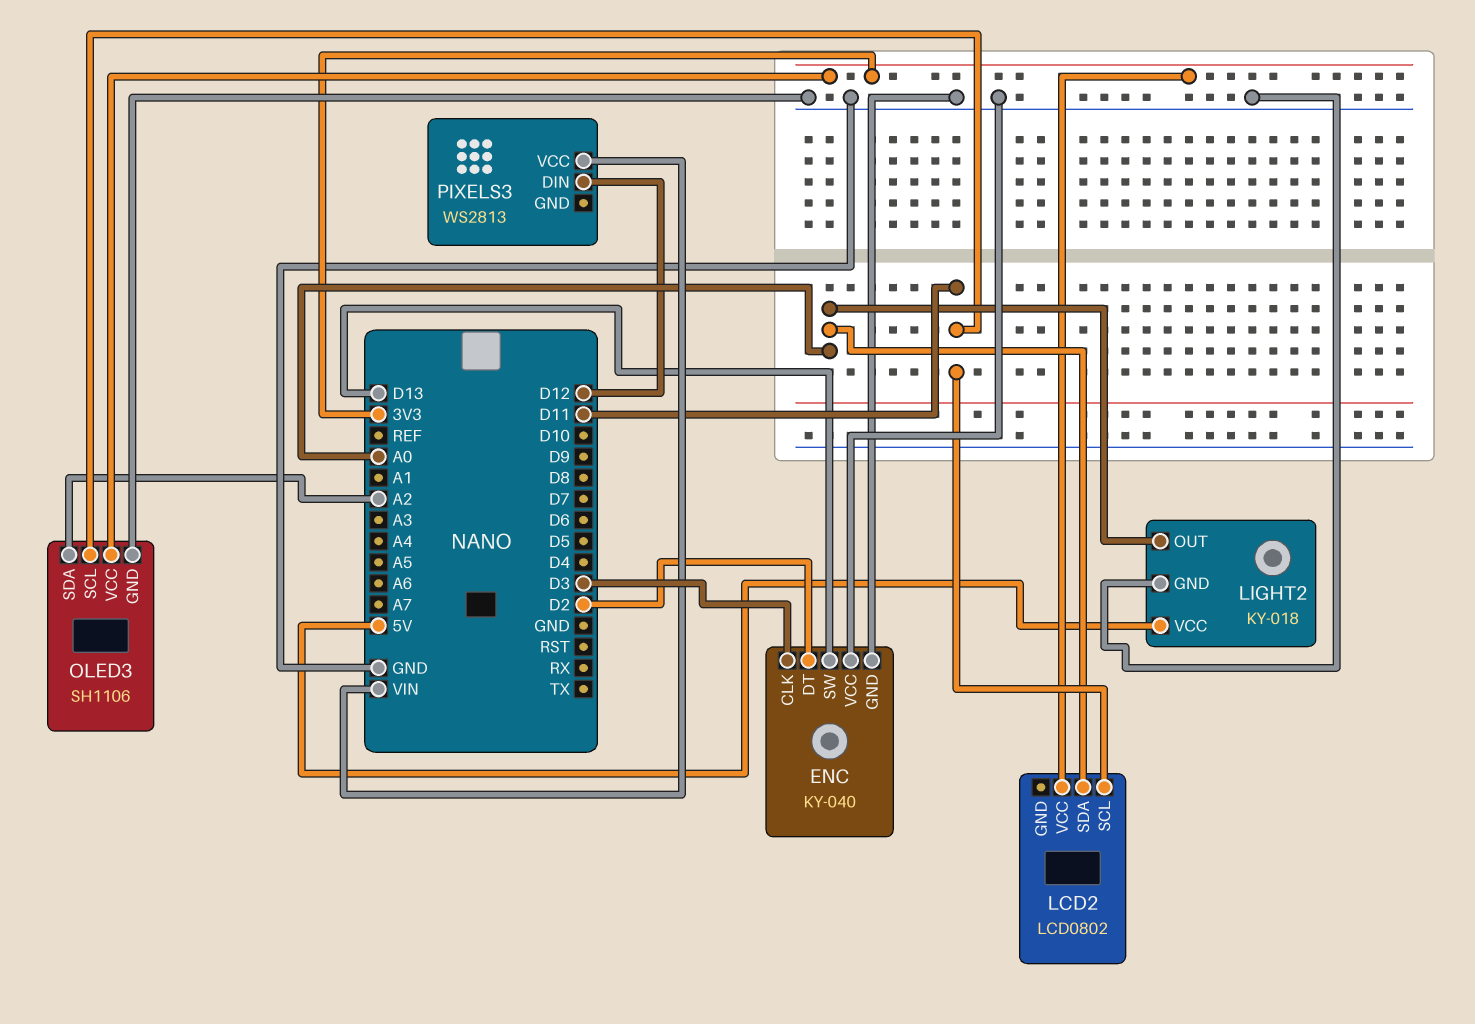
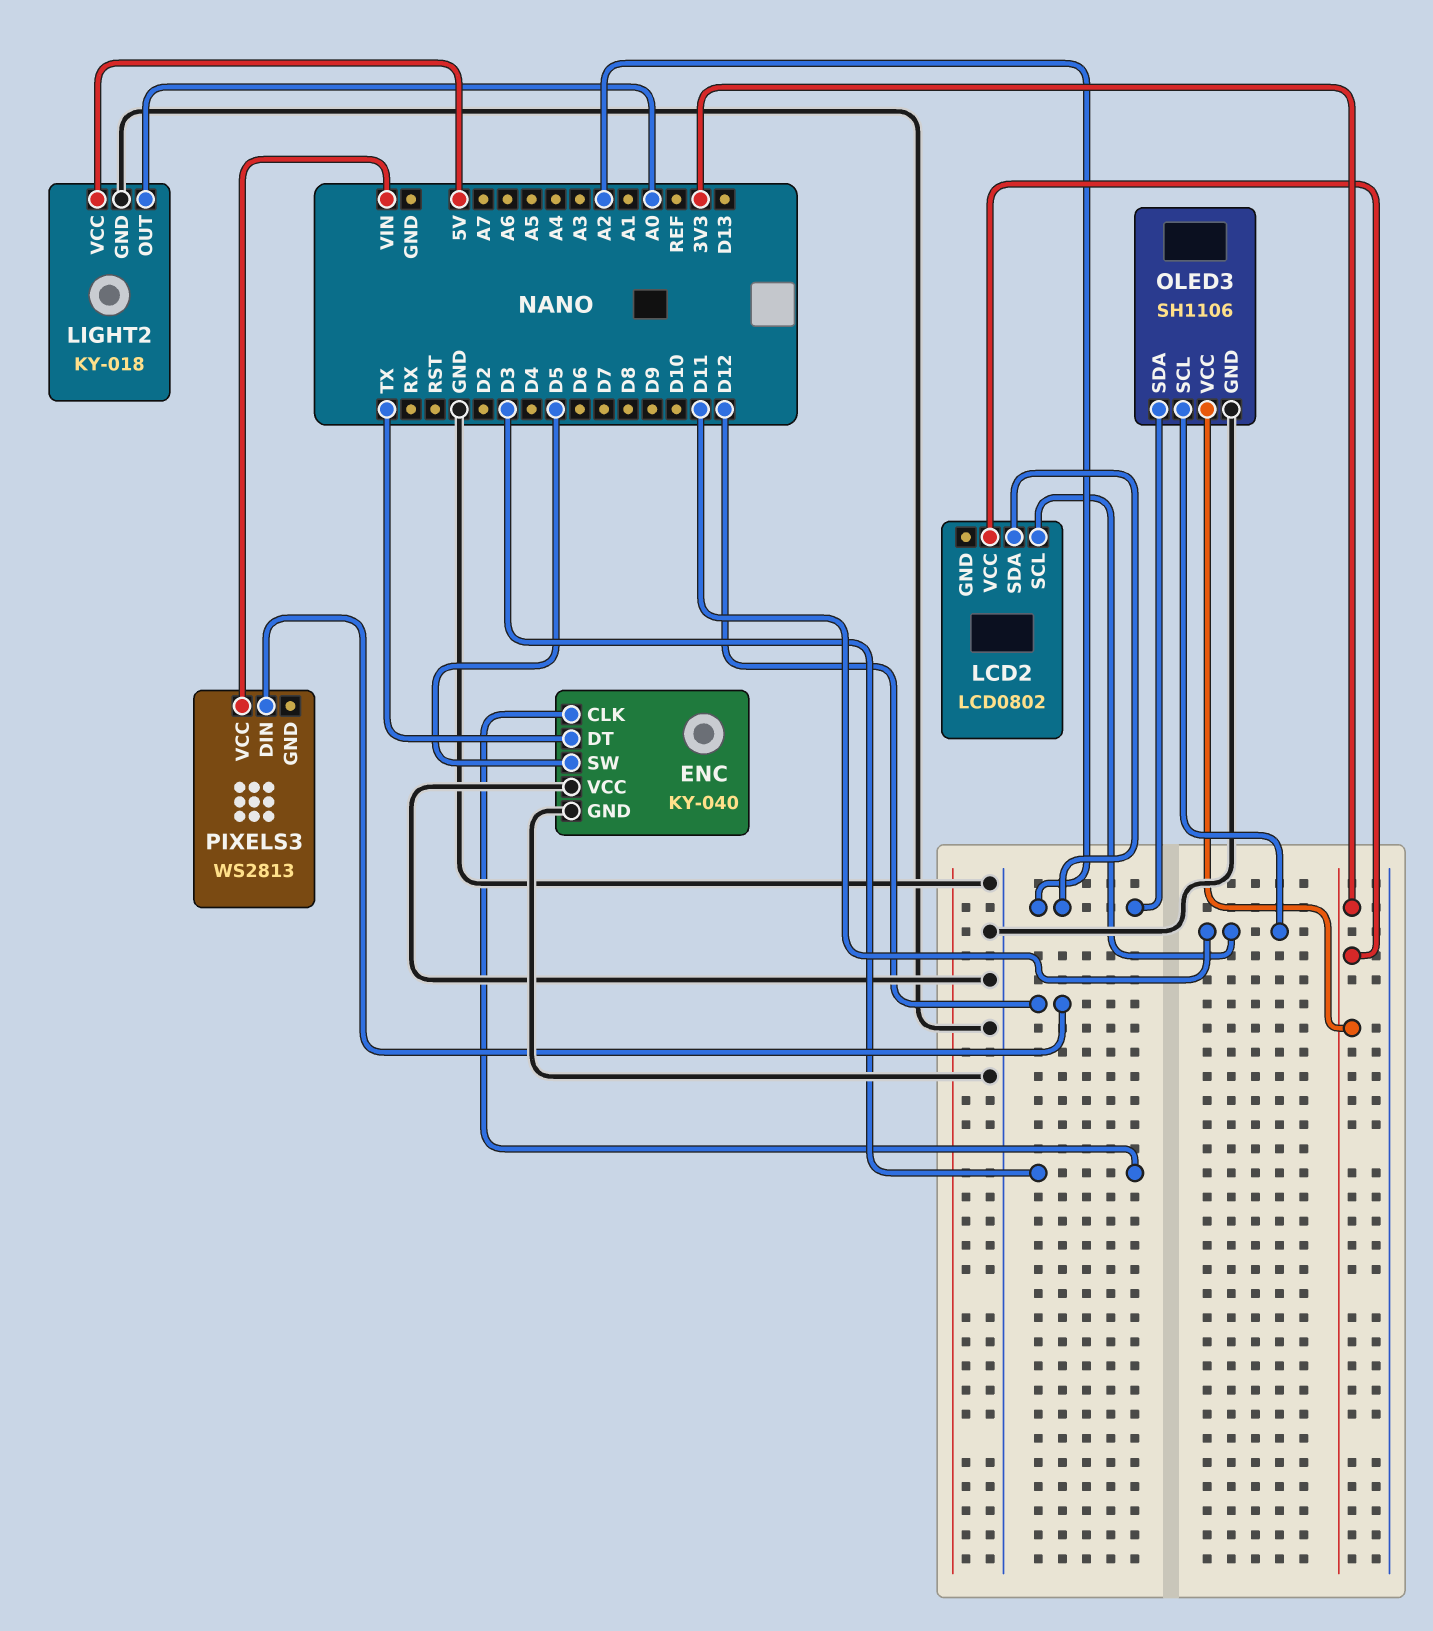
ENC pin DT: D2 -> TX
ENC pin SW: D13 -> D5
LCD2 pin SDA: A0 -> A2

